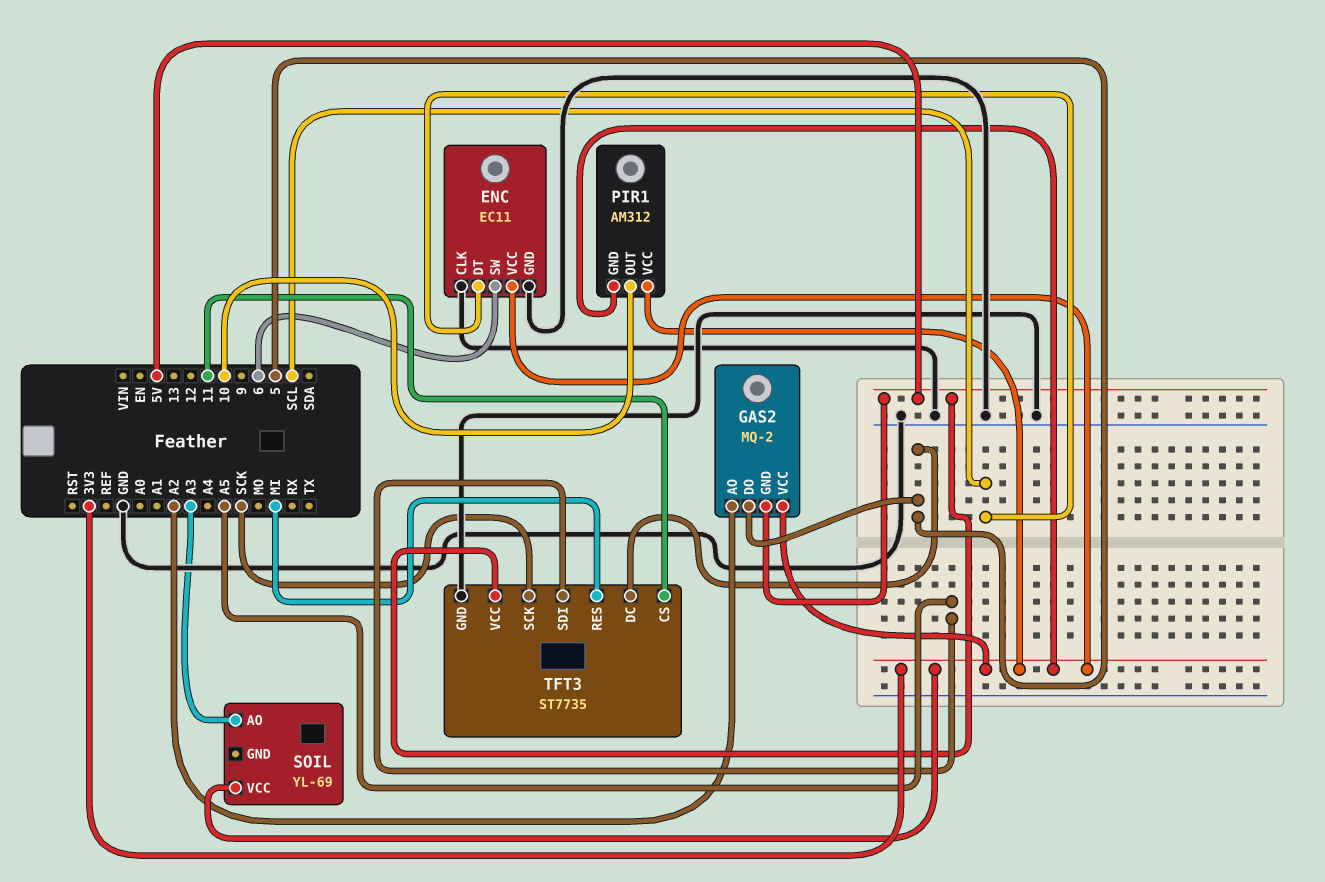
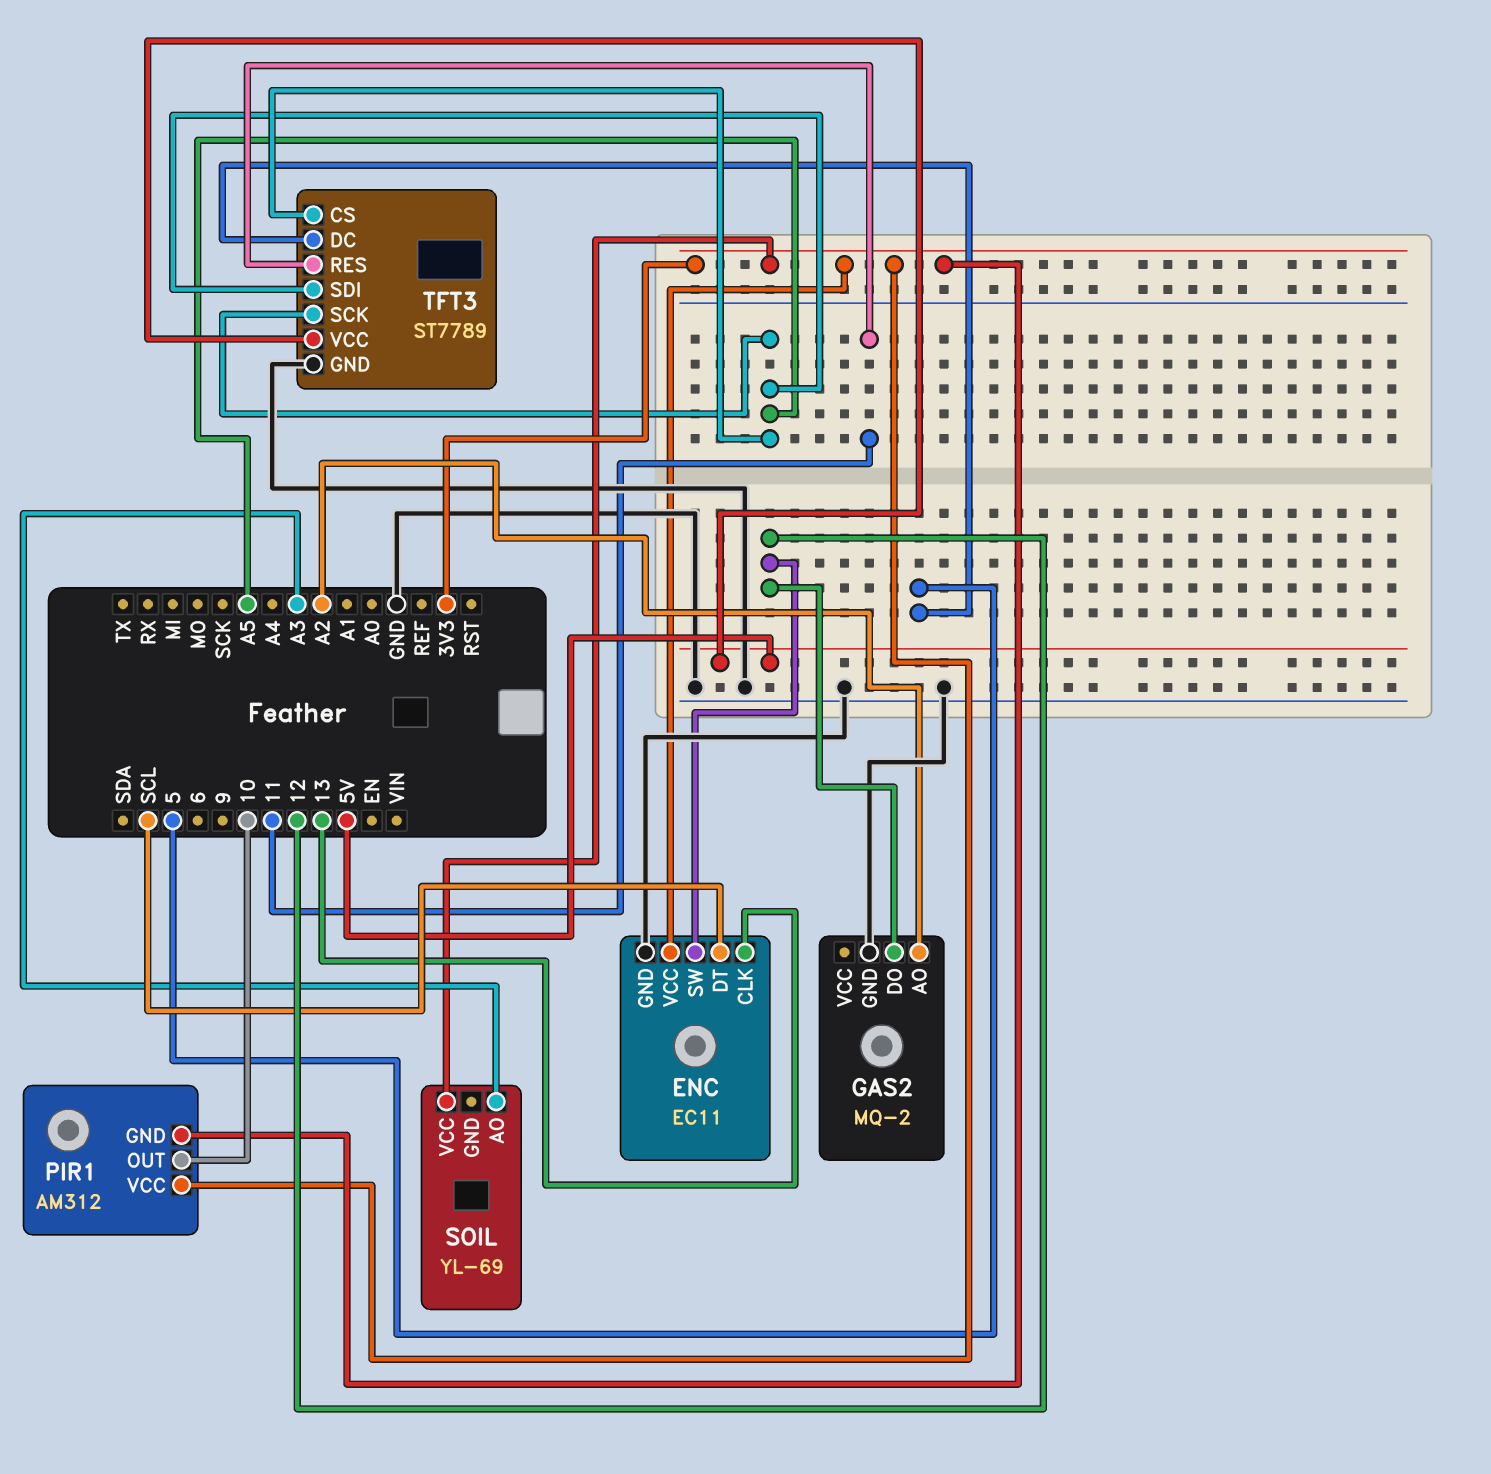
ENC pin CLK: GND -> 13
ENC pin SW: 6 -> 12
GAS2 pin DO: 5 -> 12
GAS2 pin GND: 5V -> GND
GAS2 pin VCC: 3V3 -> none
TFT3: ST7735 -> ST7789
TFT3 pin CS: 11 -> A5
TFT3 pin RES: MI -> 11
TFT3 pin SCK: SCK -> A5

